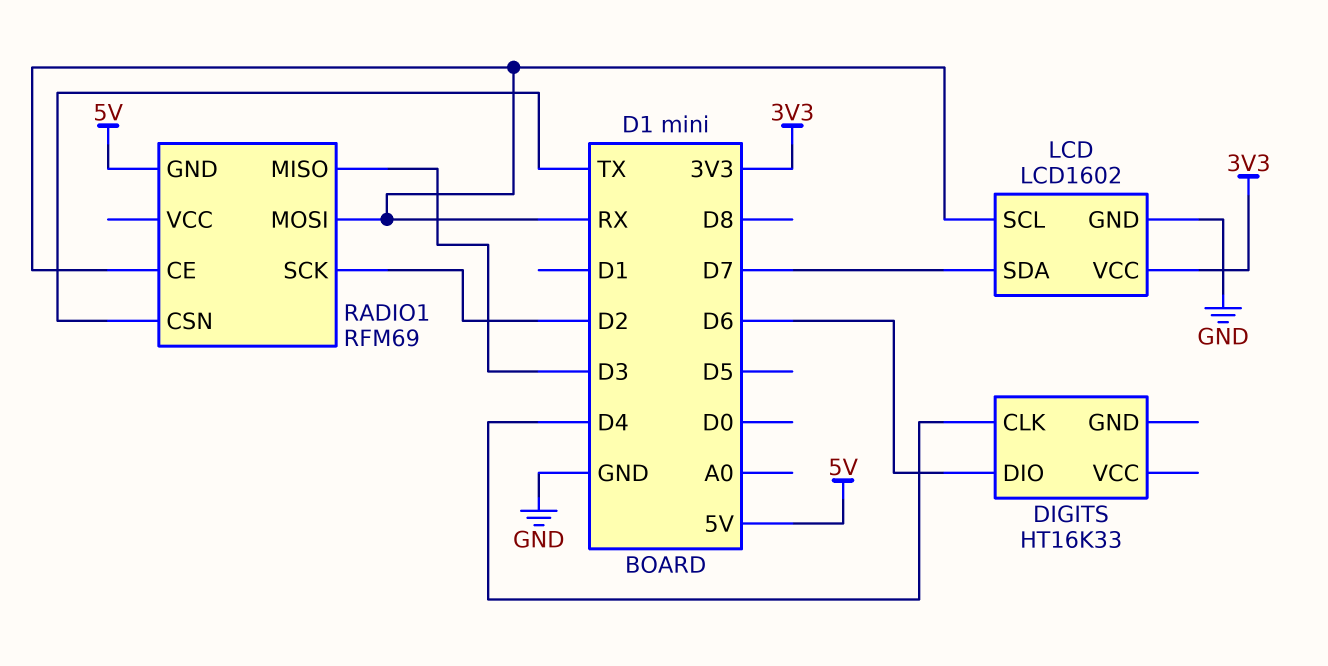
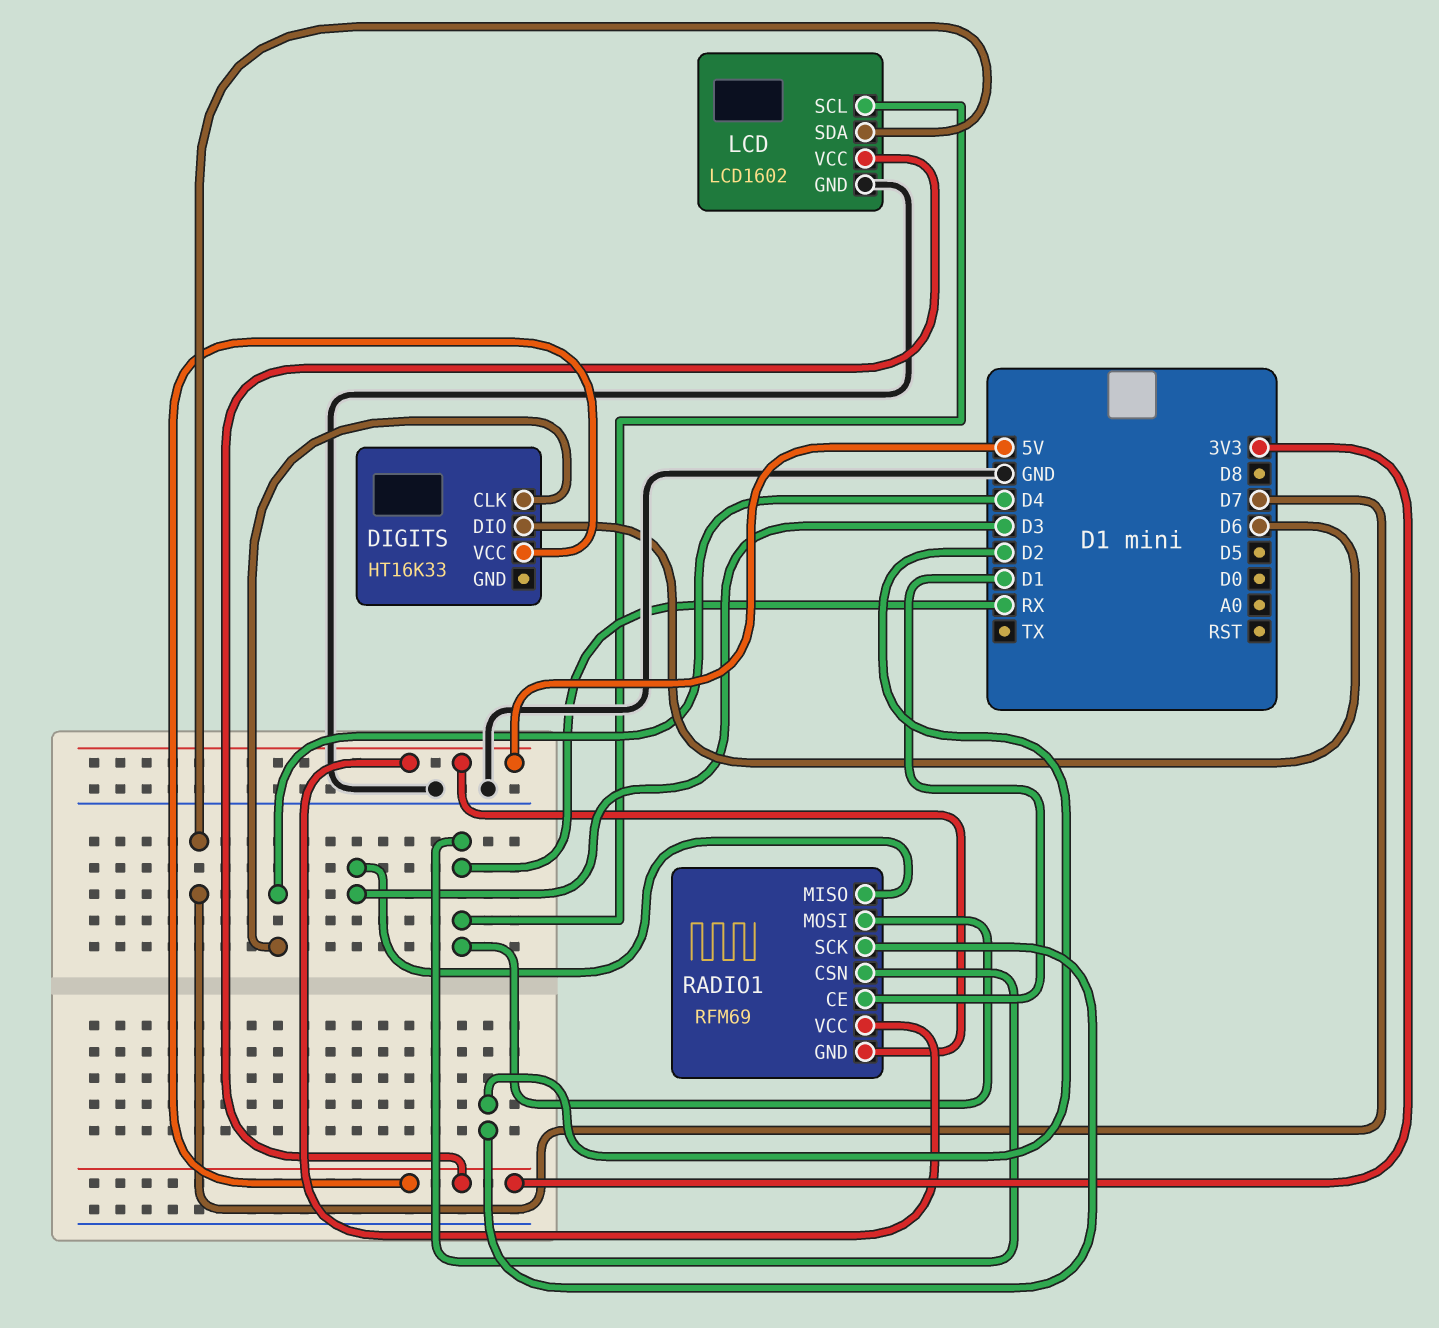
DIGITS pin VCC: none -> 3V3
RADIO1 pin CE: RX -> D1
RADIO1 pin CSN: TX -> RX
RADIO1 pin VCC: none -> 5V

